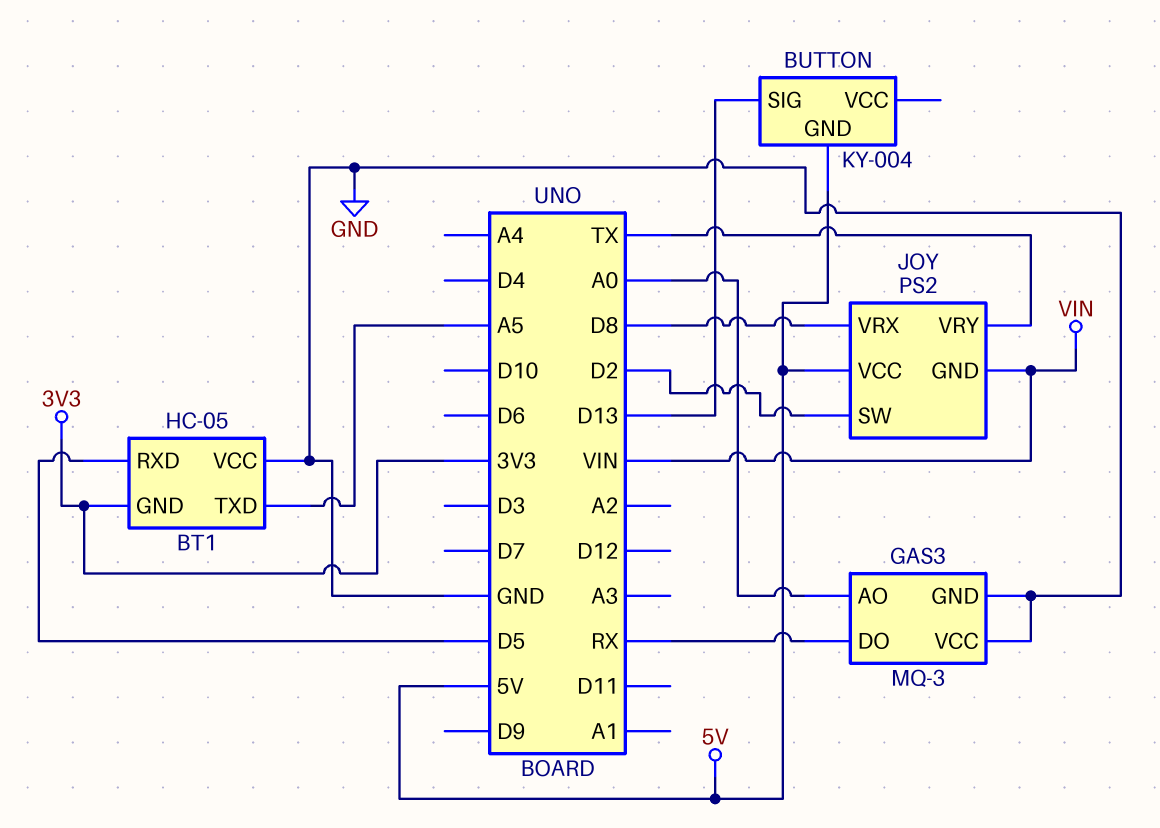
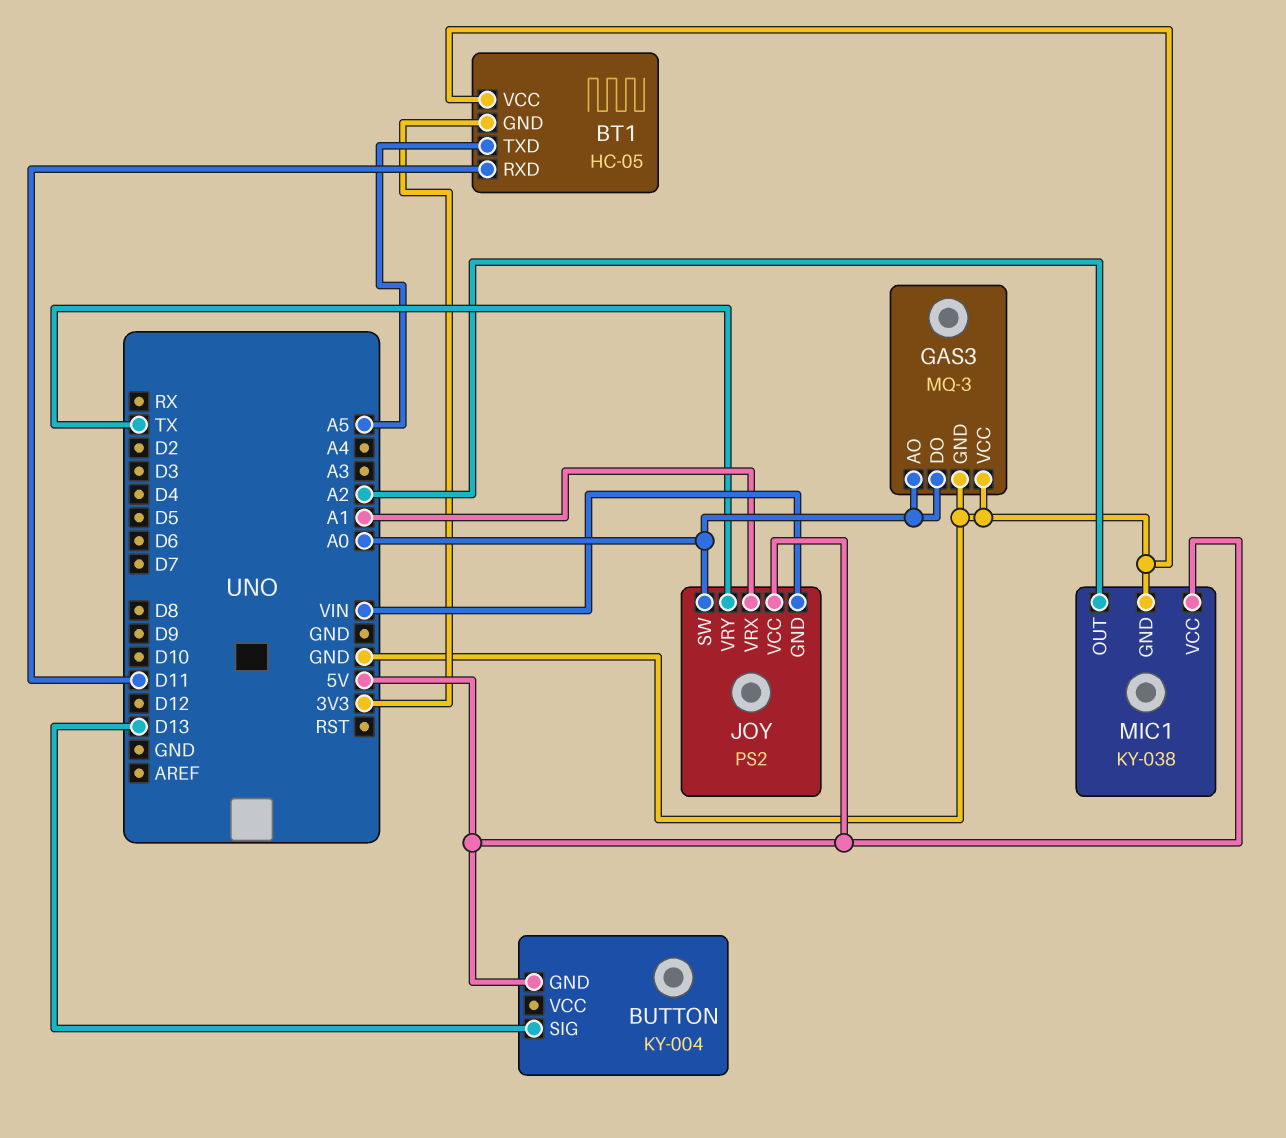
BT1 pin RXD: D5 -> D11
GAS3 pin DO: RX -> A0
JOY pin SW: D2 -> A0
JOY pin VRX: D8 -> A1
MIC1: none -> KY-038
MIC1 pin GND: none -> GND
MIC1 pin OUT: none -> A2
MIC1 pin VCC: none -> 5V

